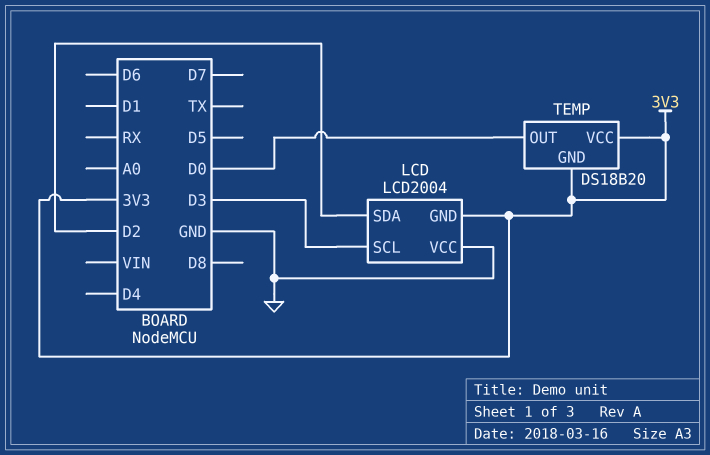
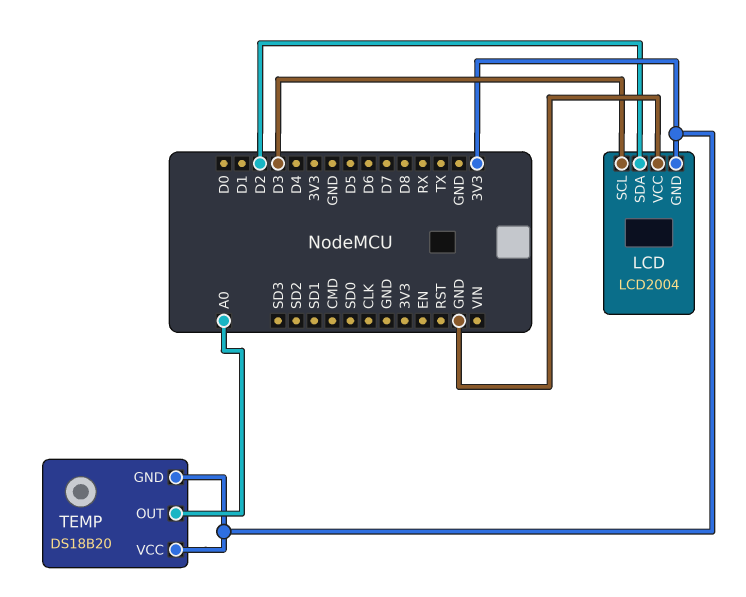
TEMP pin OUT: D0 -> A0

